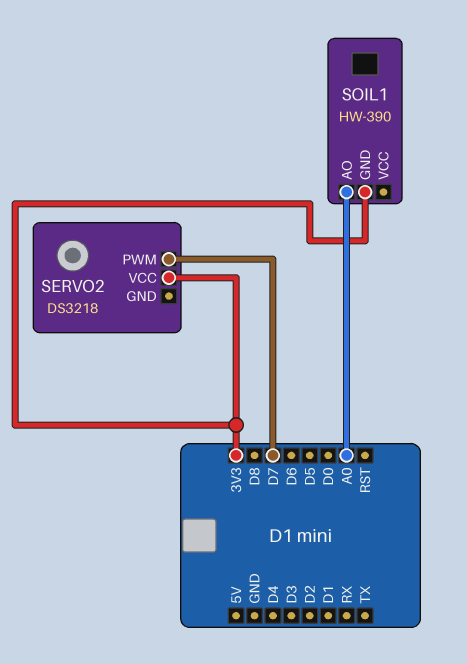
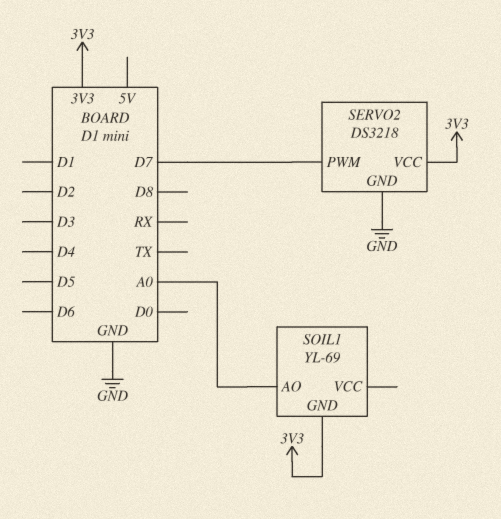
SERVO2 pin GND: none -> GND
SOIL1: HW-390 -> YL-69

